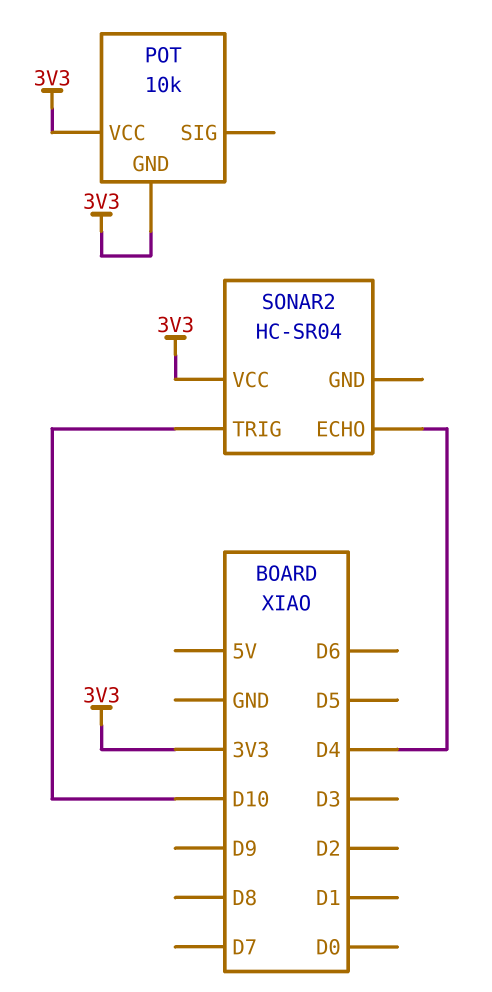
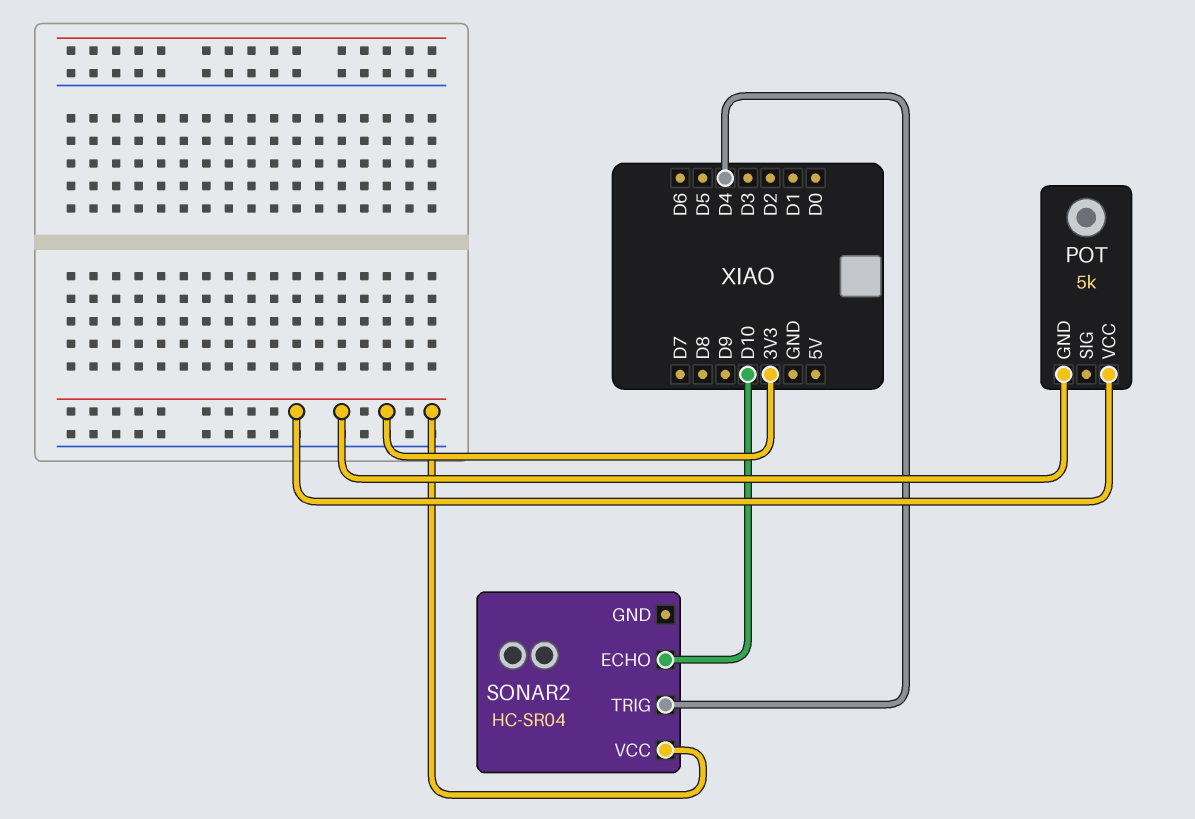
POT: 10k -> 5k
SONAR2 pin ECHO: D4 -> D10
SONAR2 pin TRIG: D10 -> D4

